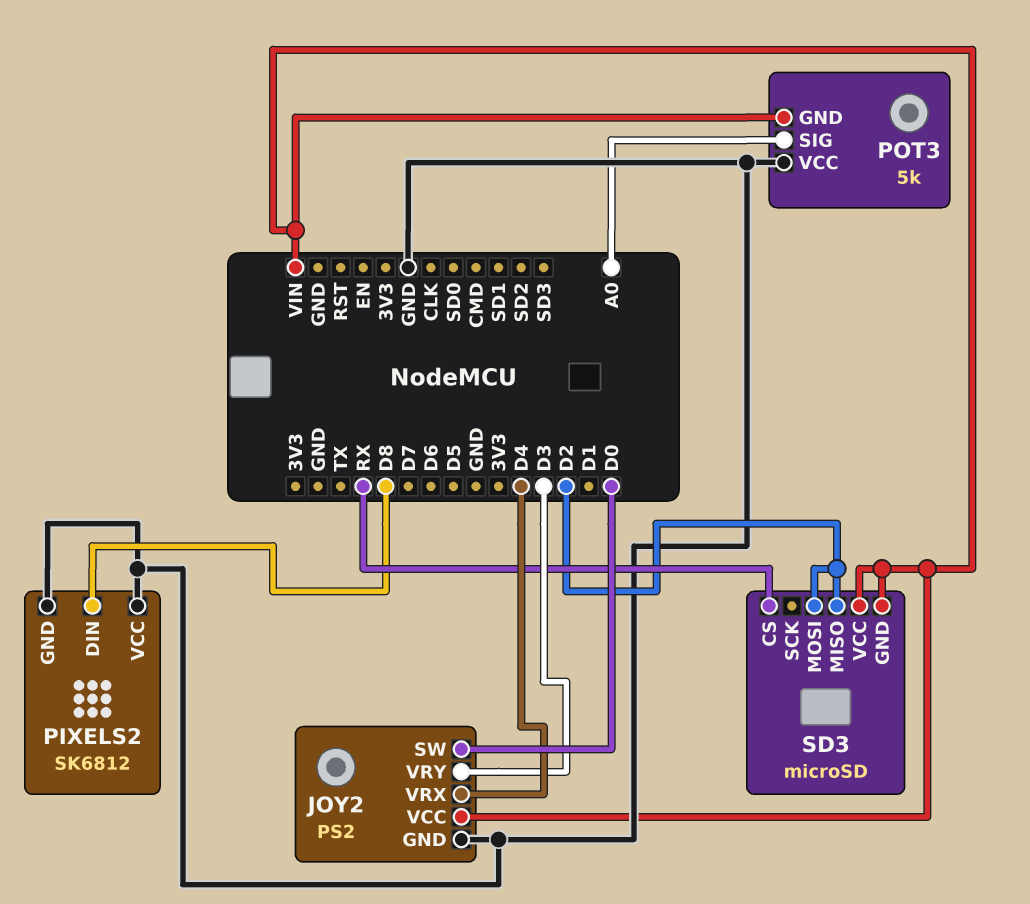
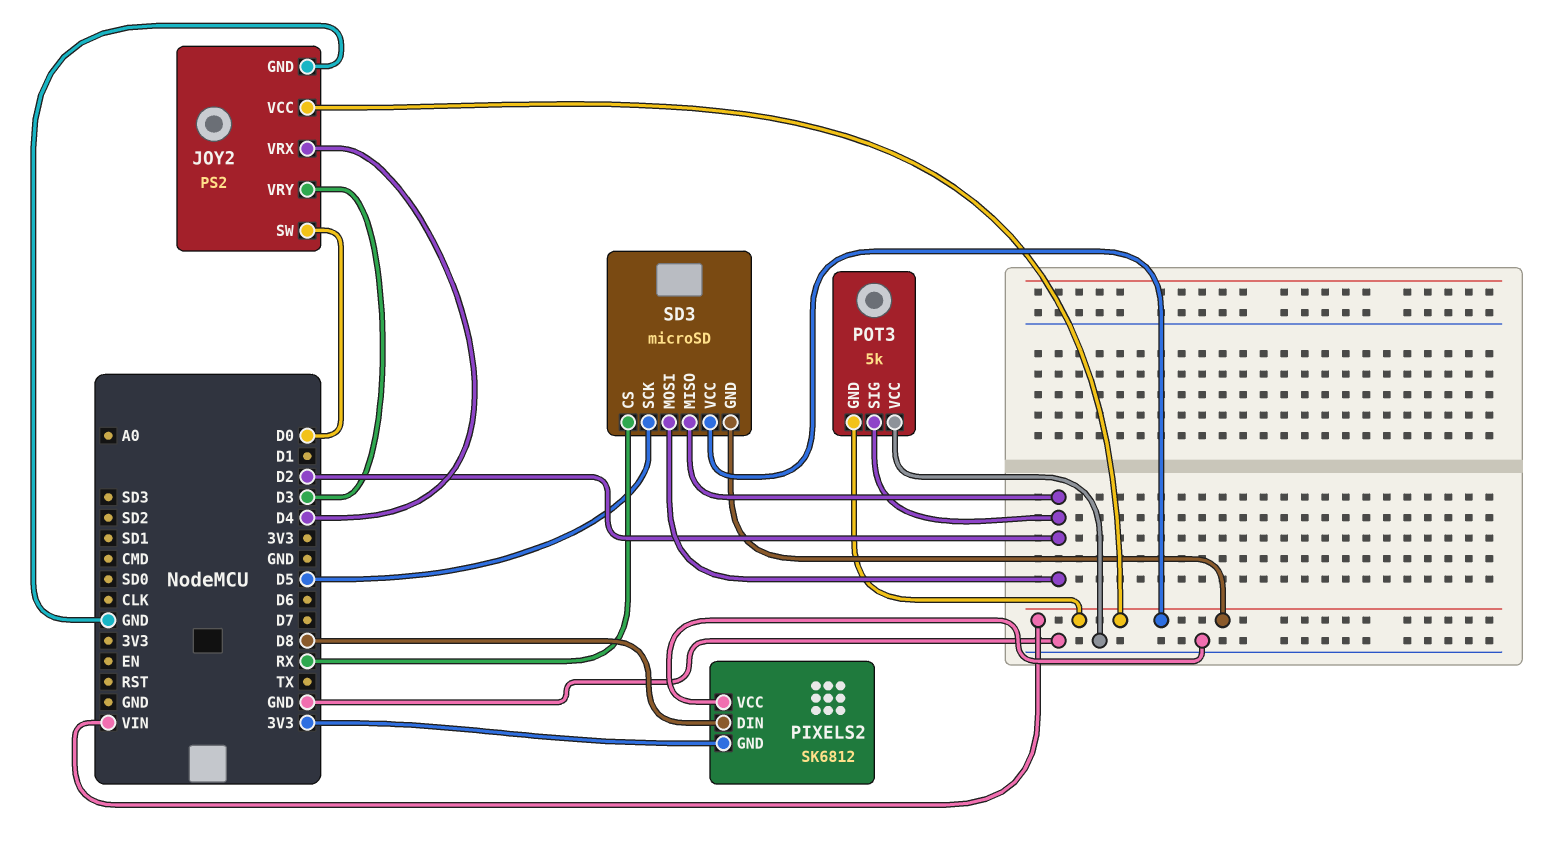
PIXELS2 pin GND: GND -> 3V3
POT3 pin SIG: A0 -> D2
SD3 pin SCK: none -> D5

